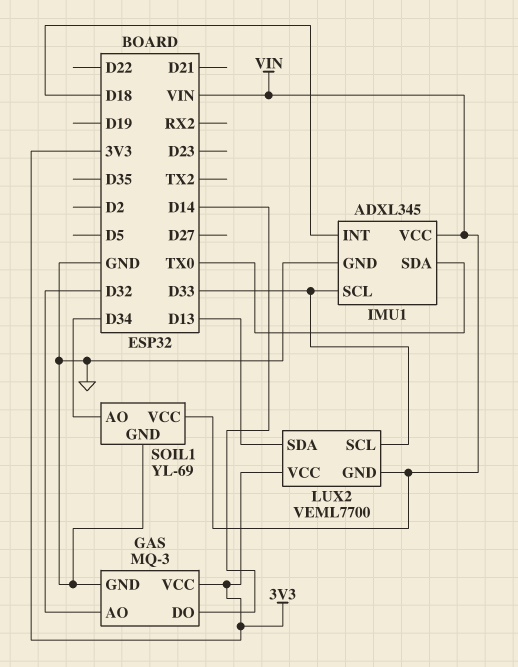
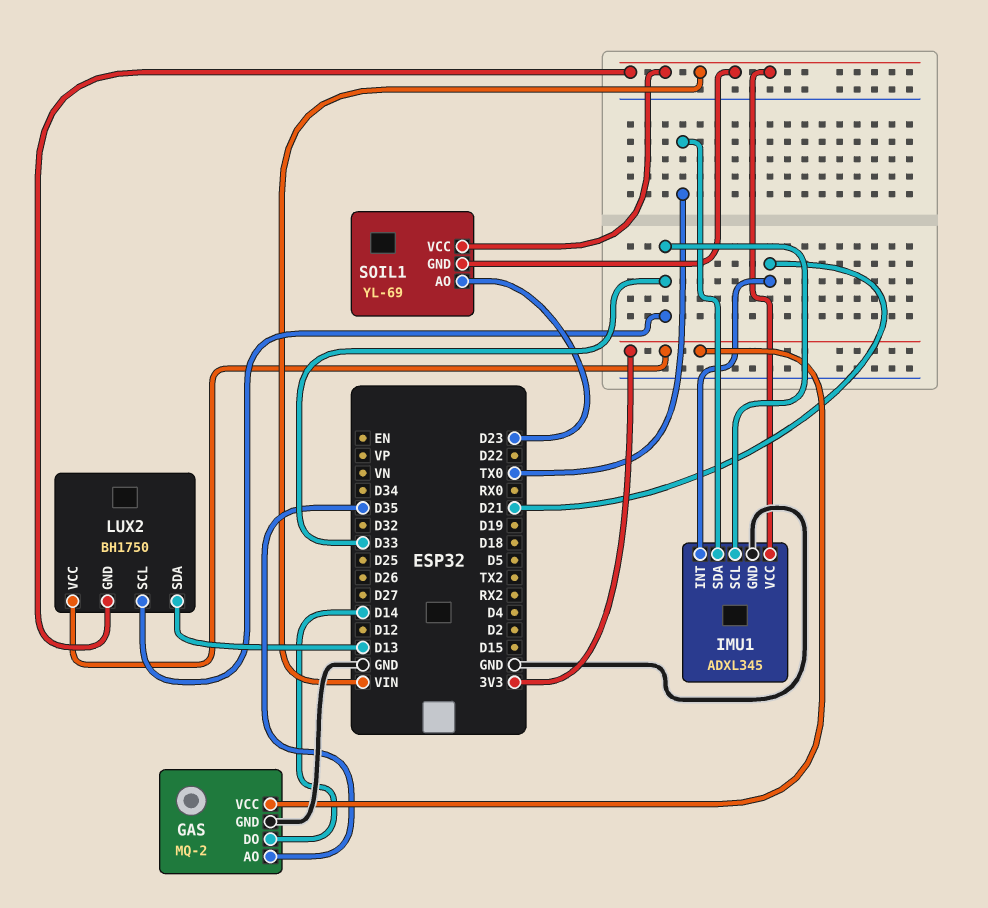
GAS: MQ-3 -> MQ-2
GAS pin AO: D32 -> D35
IMU1 pin INT: D18 -> D21
LUX2: VEML7700 -> BH1750
SOIL1 pin AO: D34 -> D23
SOIL1 pin GND: GND -> VIN

